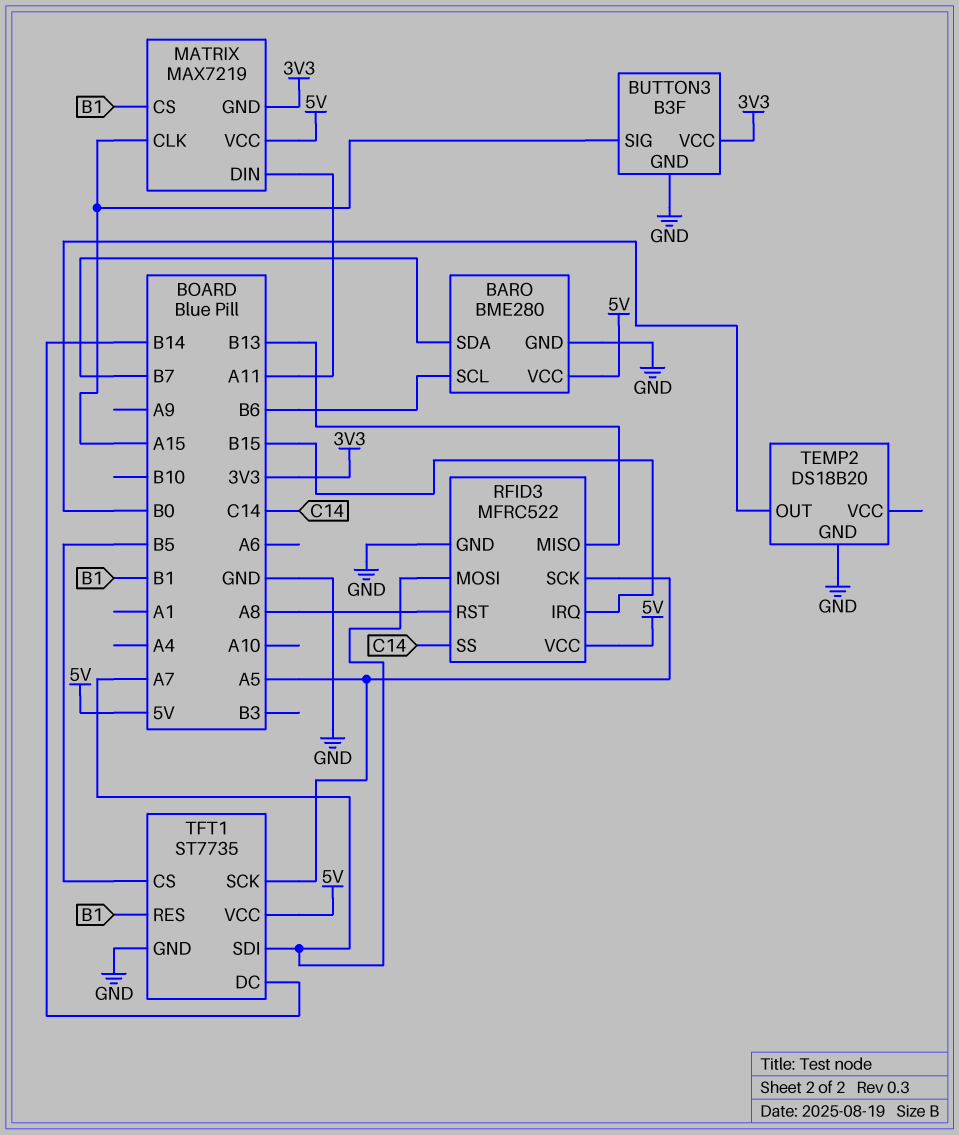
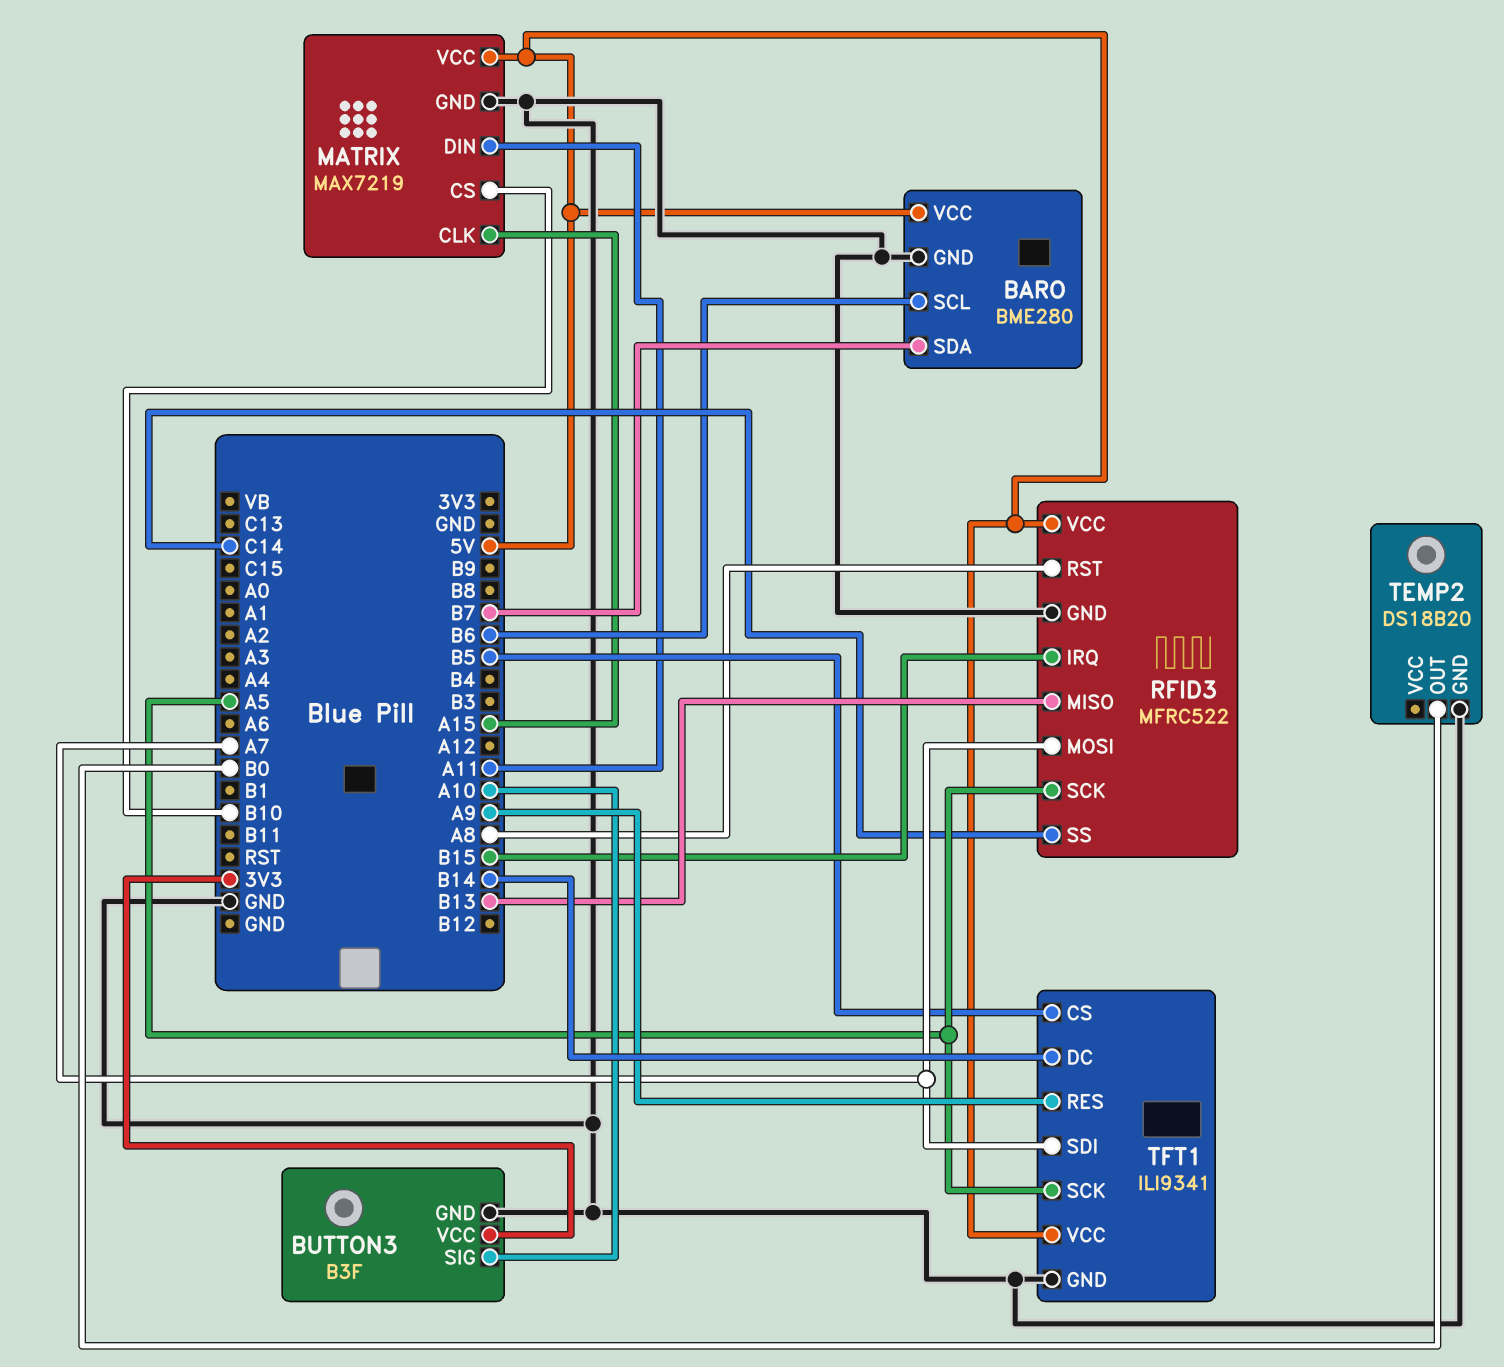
BUTTON3 pin SIG: A15 -> A10
MATRIX pin CS: B1 -> B10
MATRIX pin GND: 3V3 -> GND
TFT1: ST7735 -> ILI9341
TFT1 pin RES: B1 -> A9

